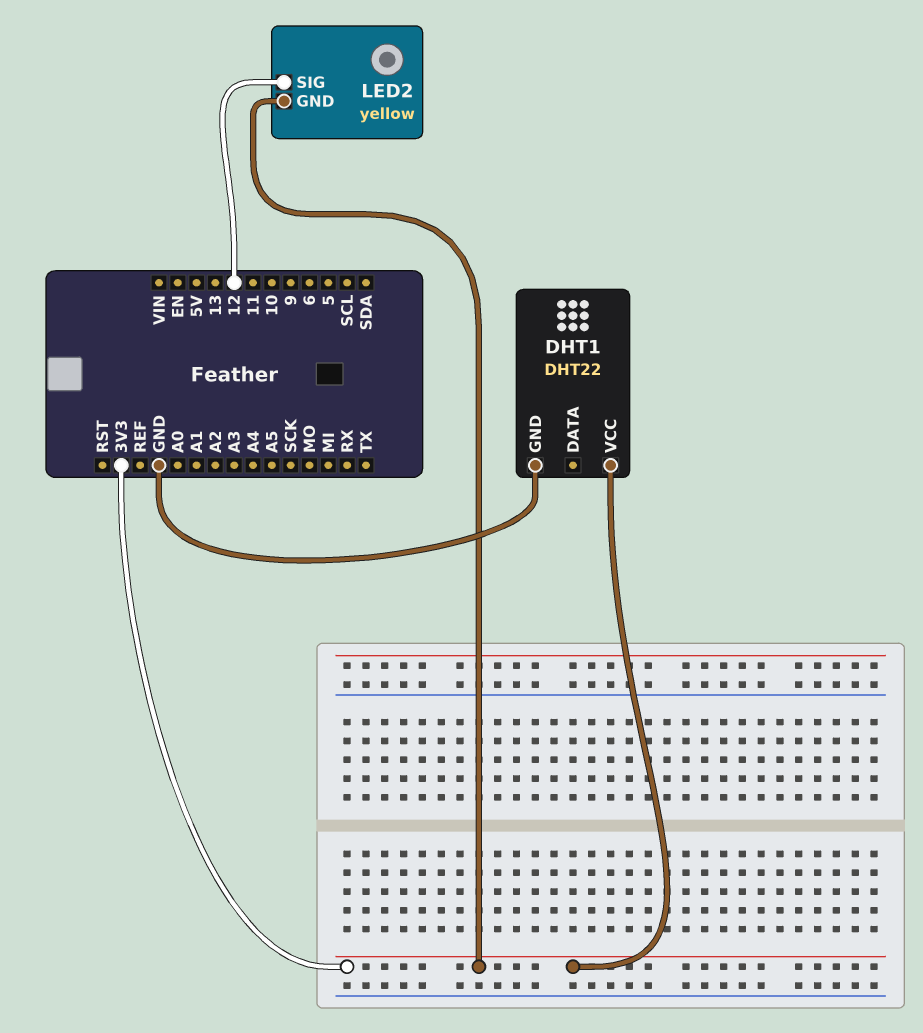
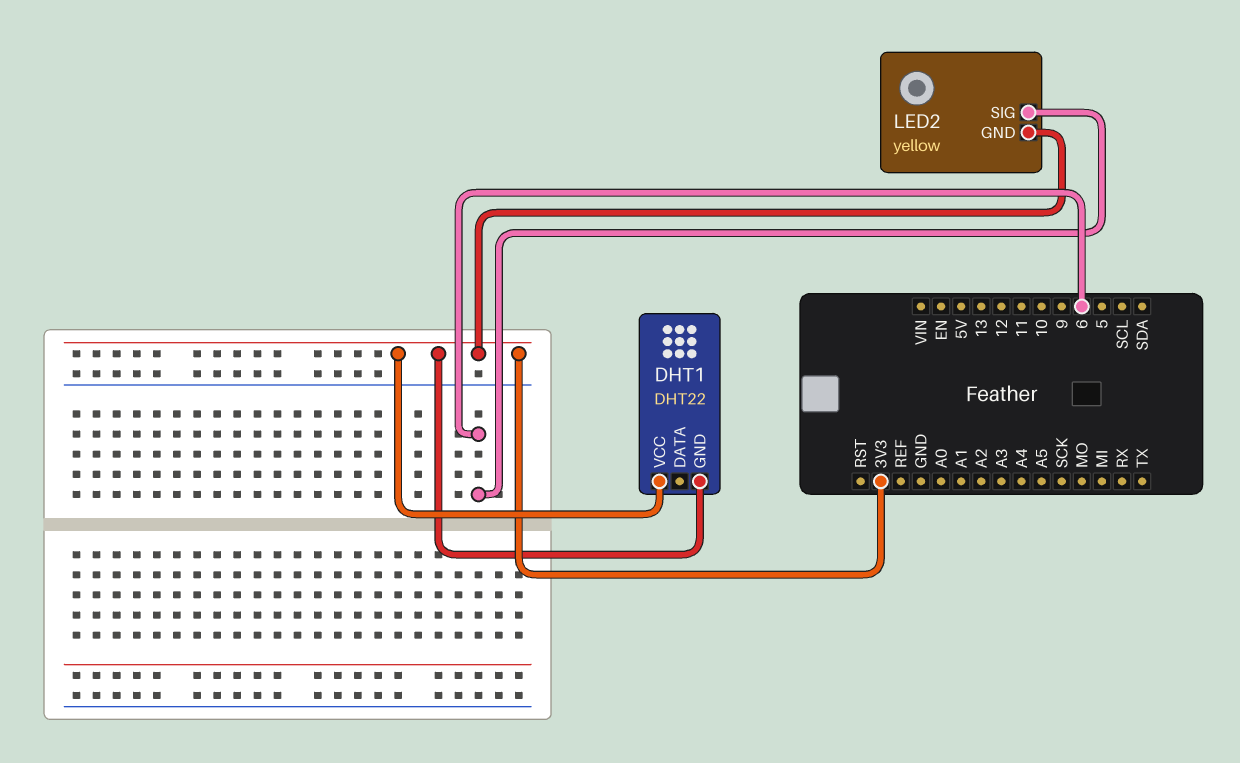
DHT1 pin GND: GND -> 3V3
LED2 pin SIG: 12 -> 6

